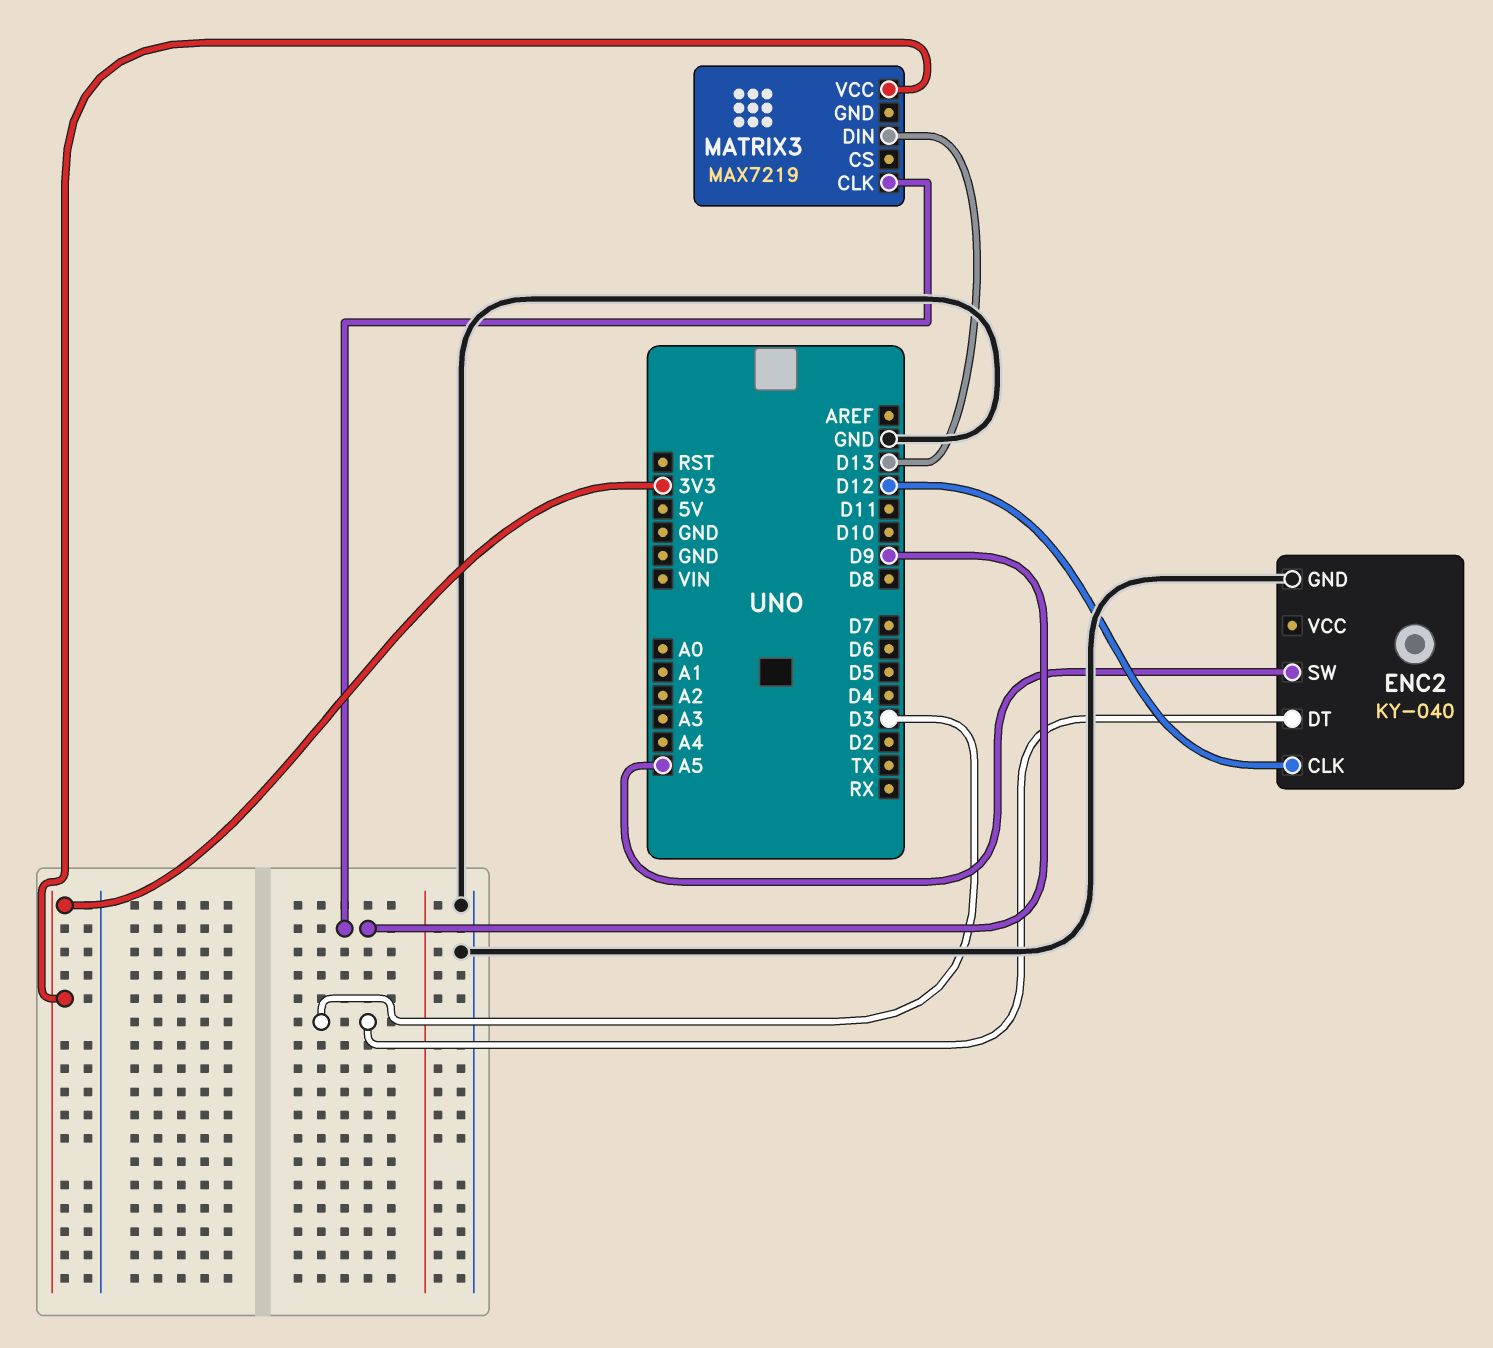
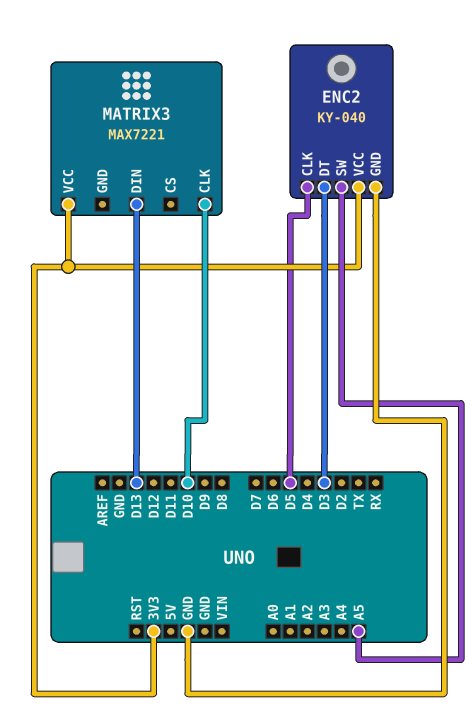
ENC2 pin CLK: D12 -> D5
ENC2 pin VCC: none -> 3V3
MATRIX3: MAX7219 -> MAX7221
MATRIX3 pin CLK: D9 -> D10

